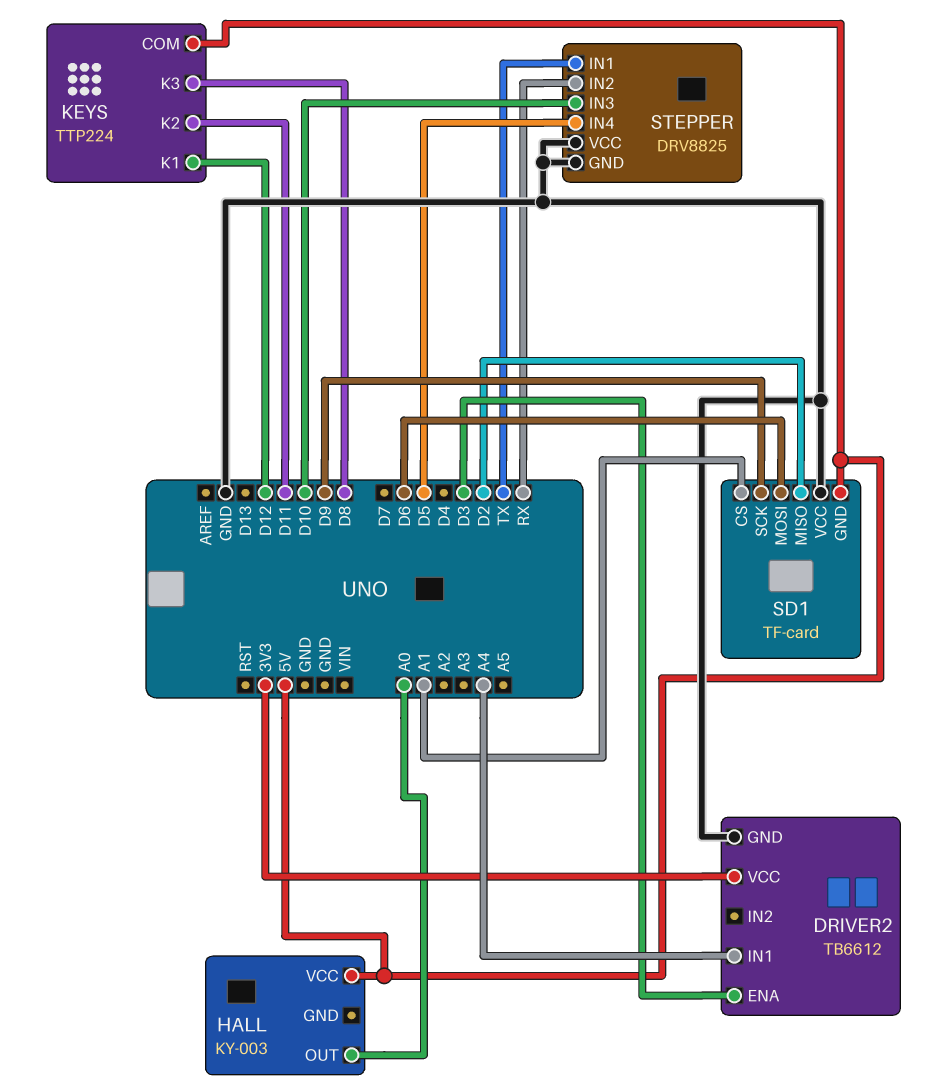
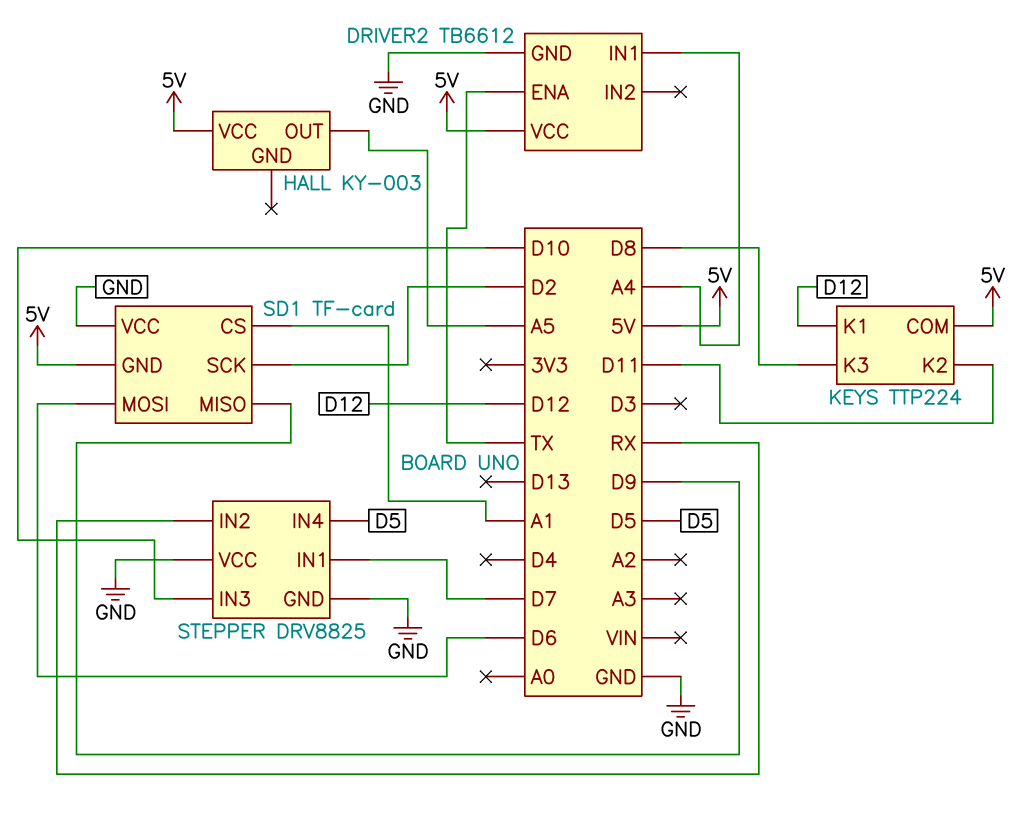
DRIVER2 pin ENA: D3 -> TX
DRIVER2 pin VCC: 3V3 -> 5V
HALL pin OUT: A0 -> A5
SD1 pin MISO: D2 -> D9
SD1 pin SCK: D9 -> D2
STEPPER pin IN1: TX -> D7

